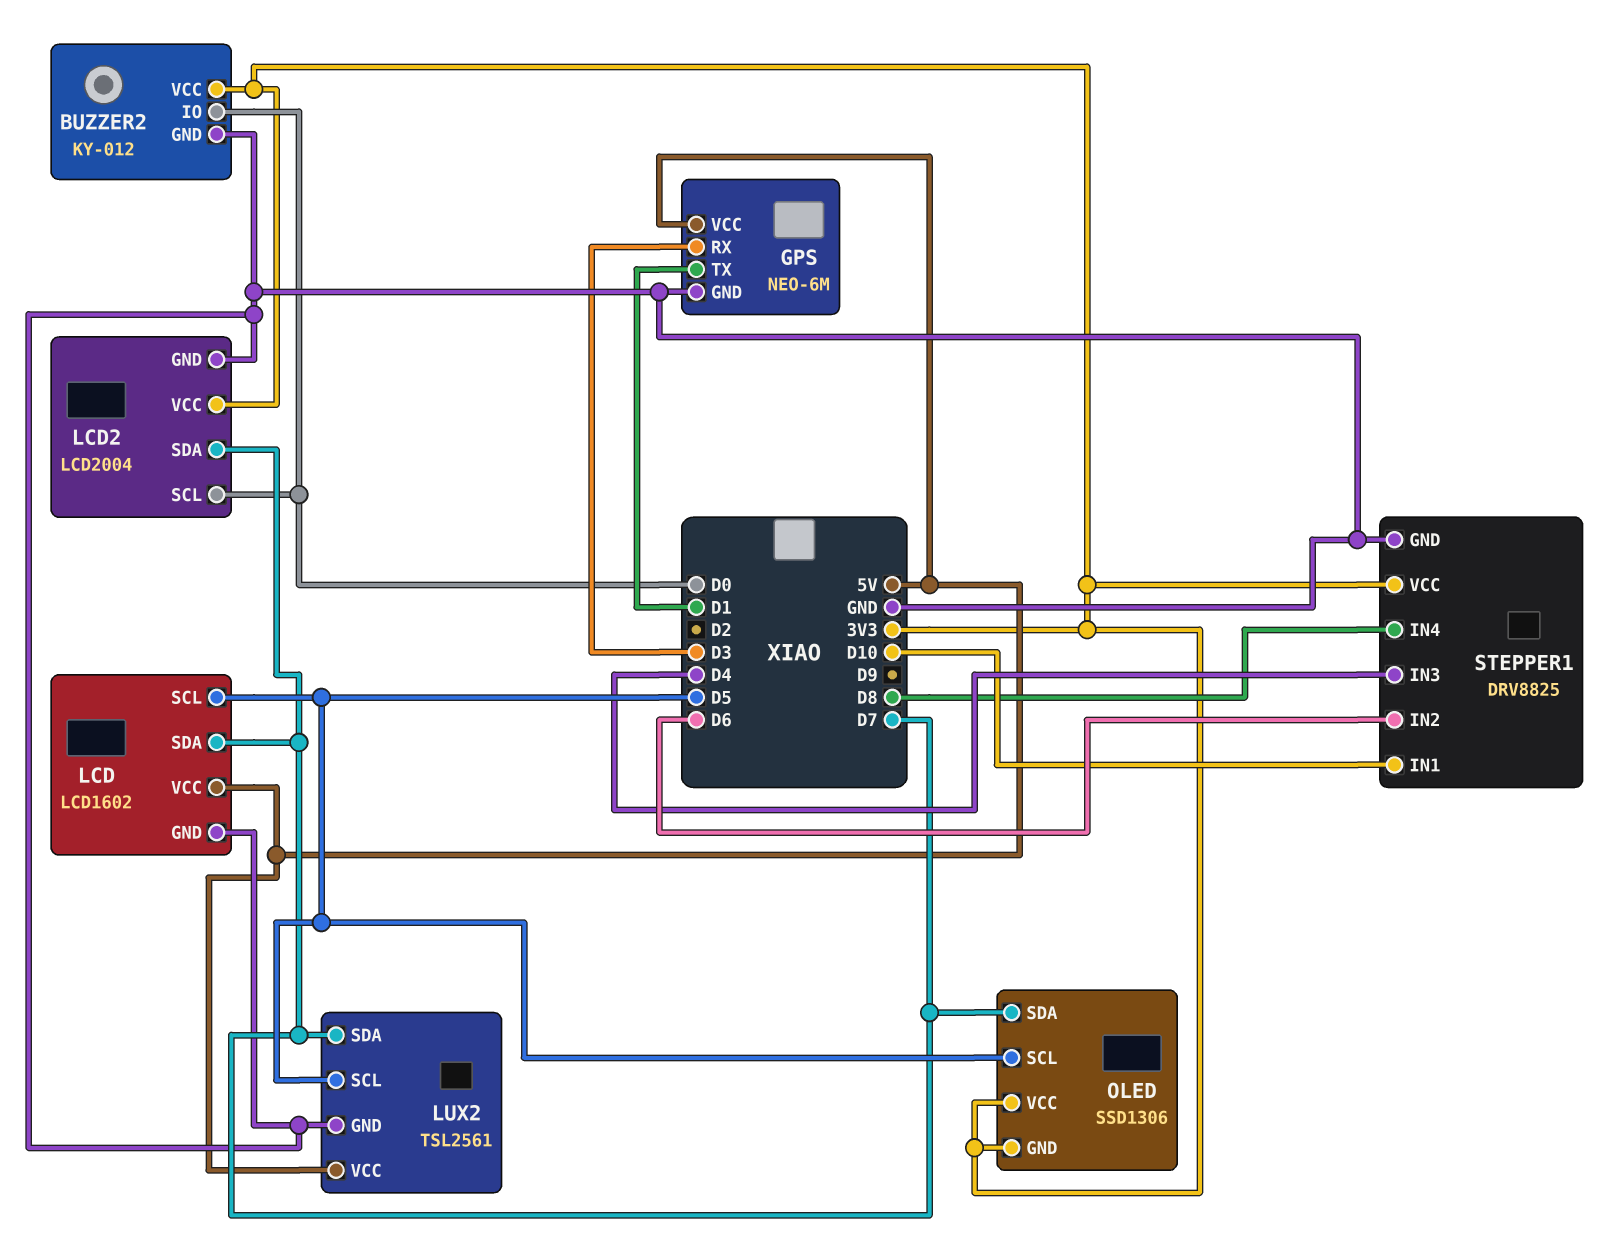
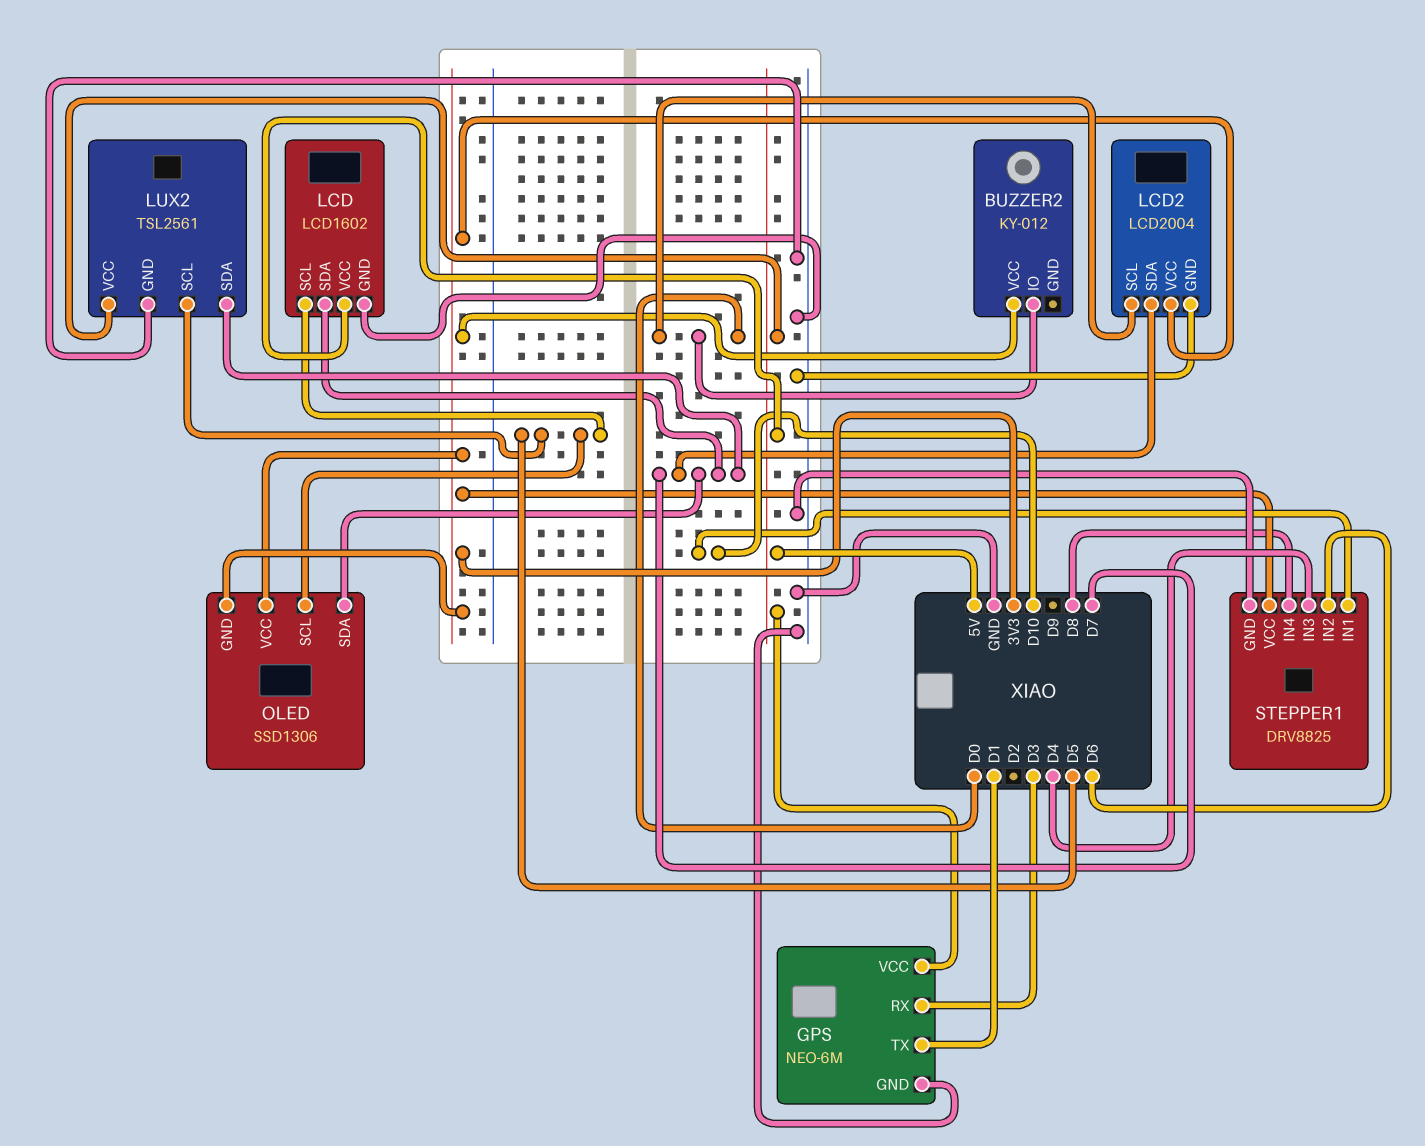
BUZZER2 pin GND: GND -> none

